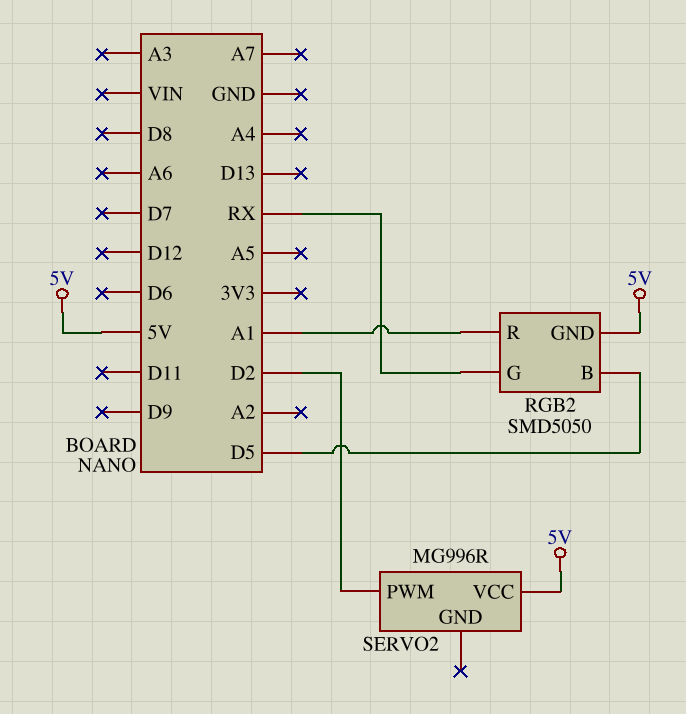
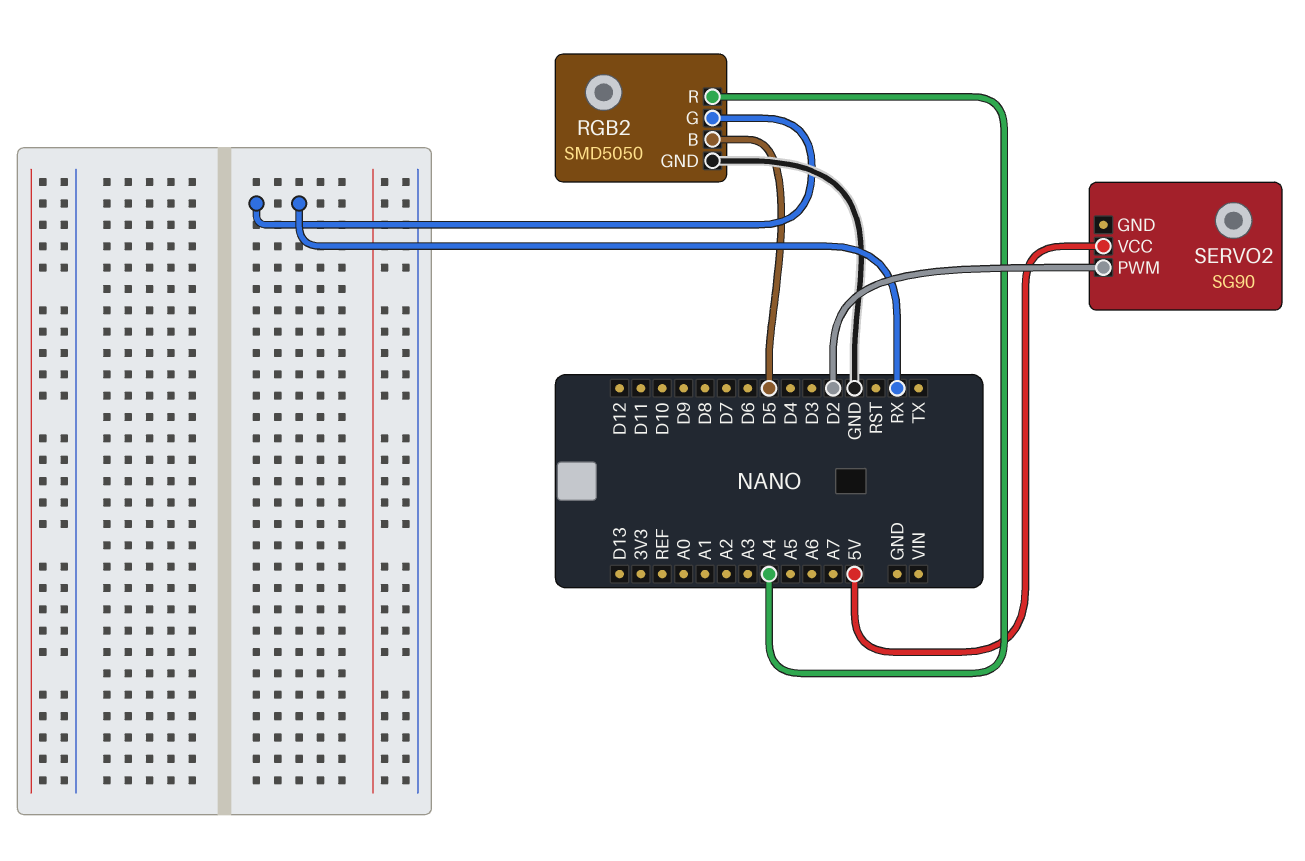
RGB2 pin GND: 5V -> GND
RGB2 pin R: A1 -> A4
SERVO2: MG996R -> SG90

